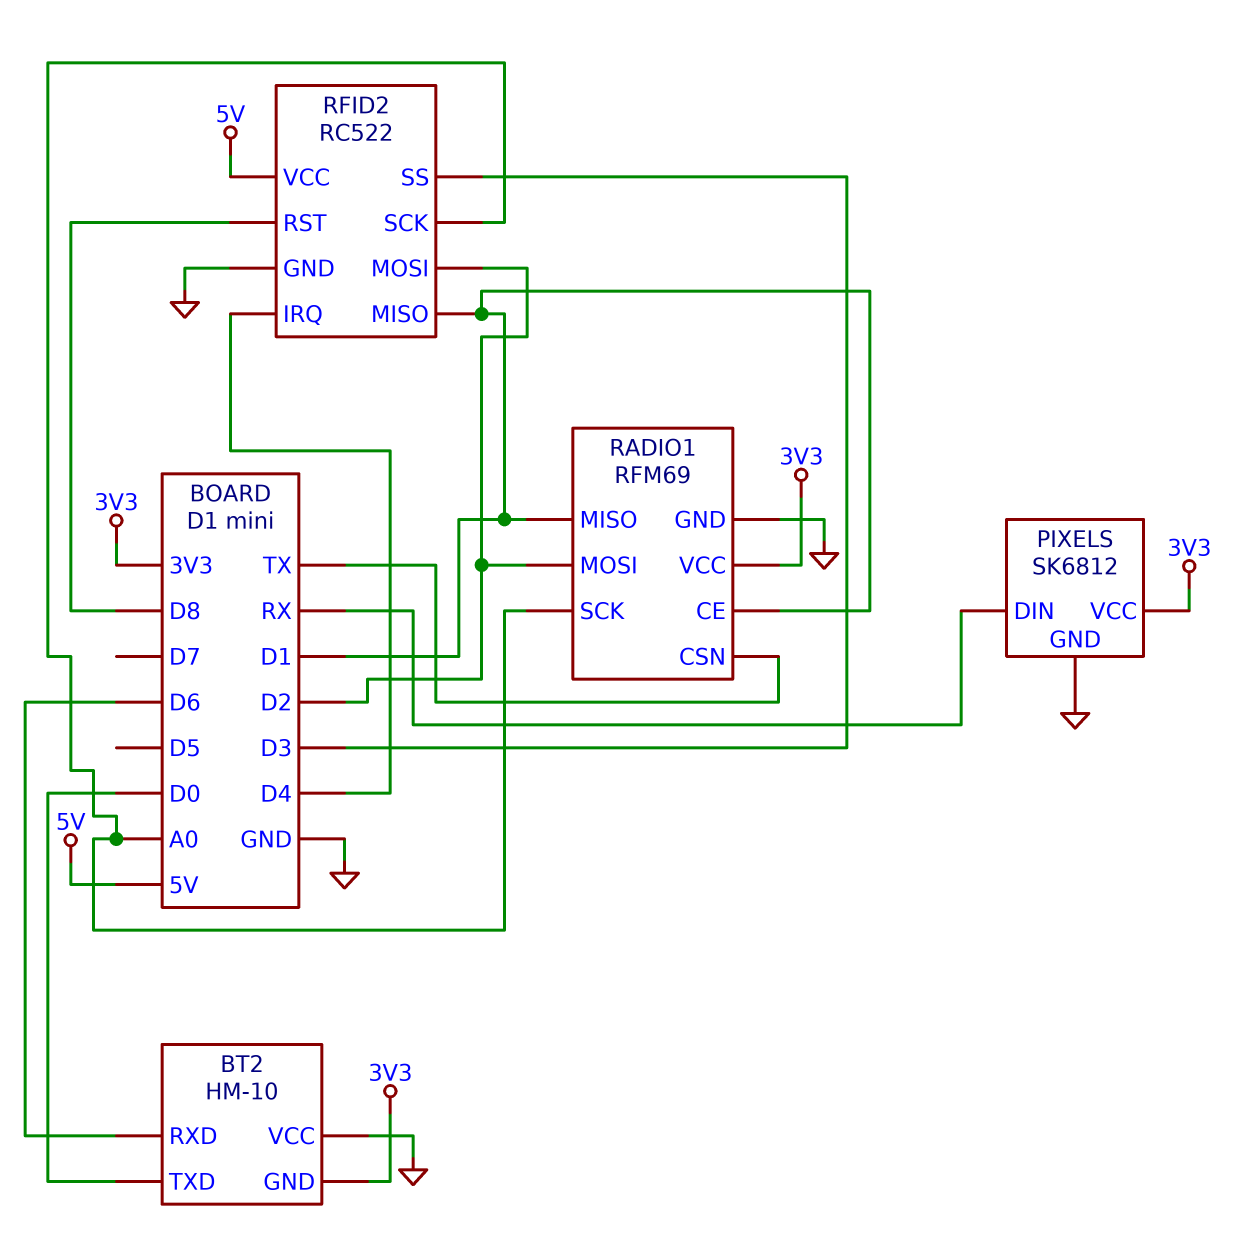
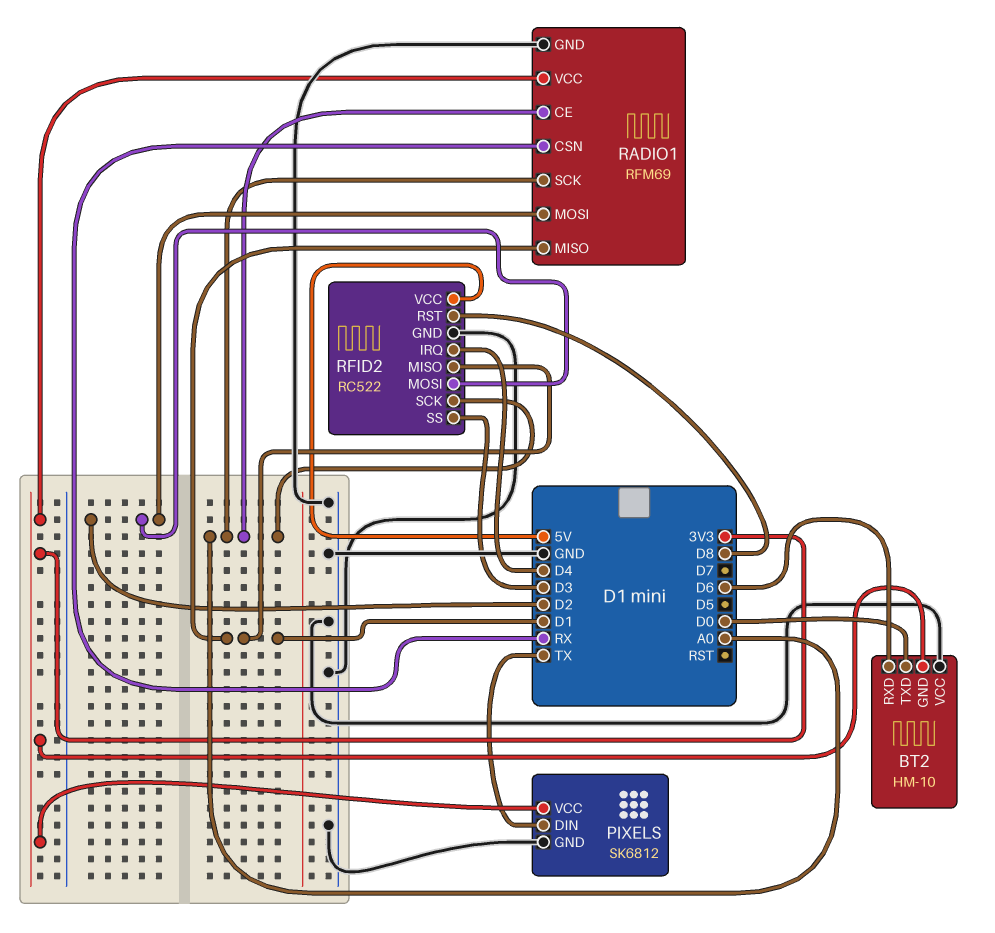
PIXELS pin DIN: RX -> TX
RADIO1 pin CE: D1 -> A0
RADIO1 pin CSN: TX -> RX

